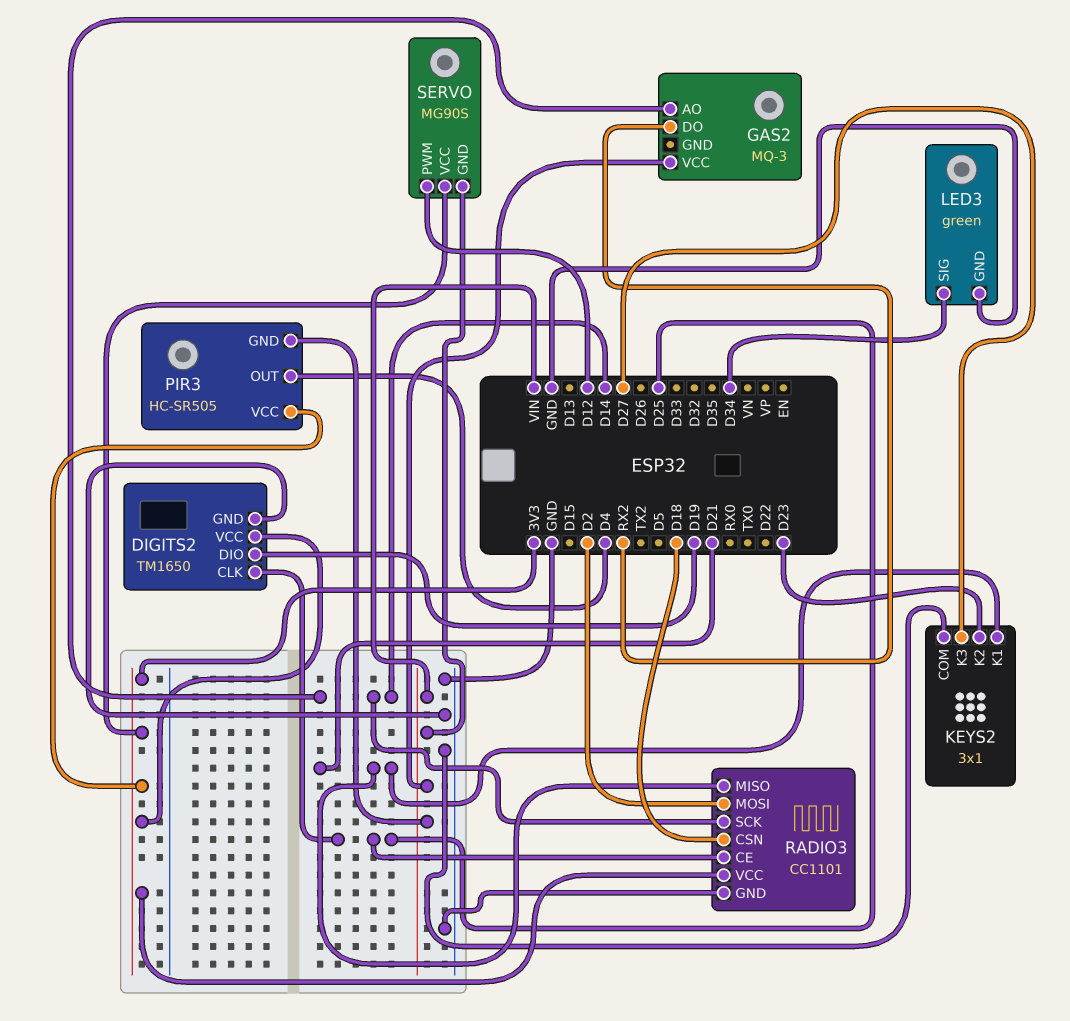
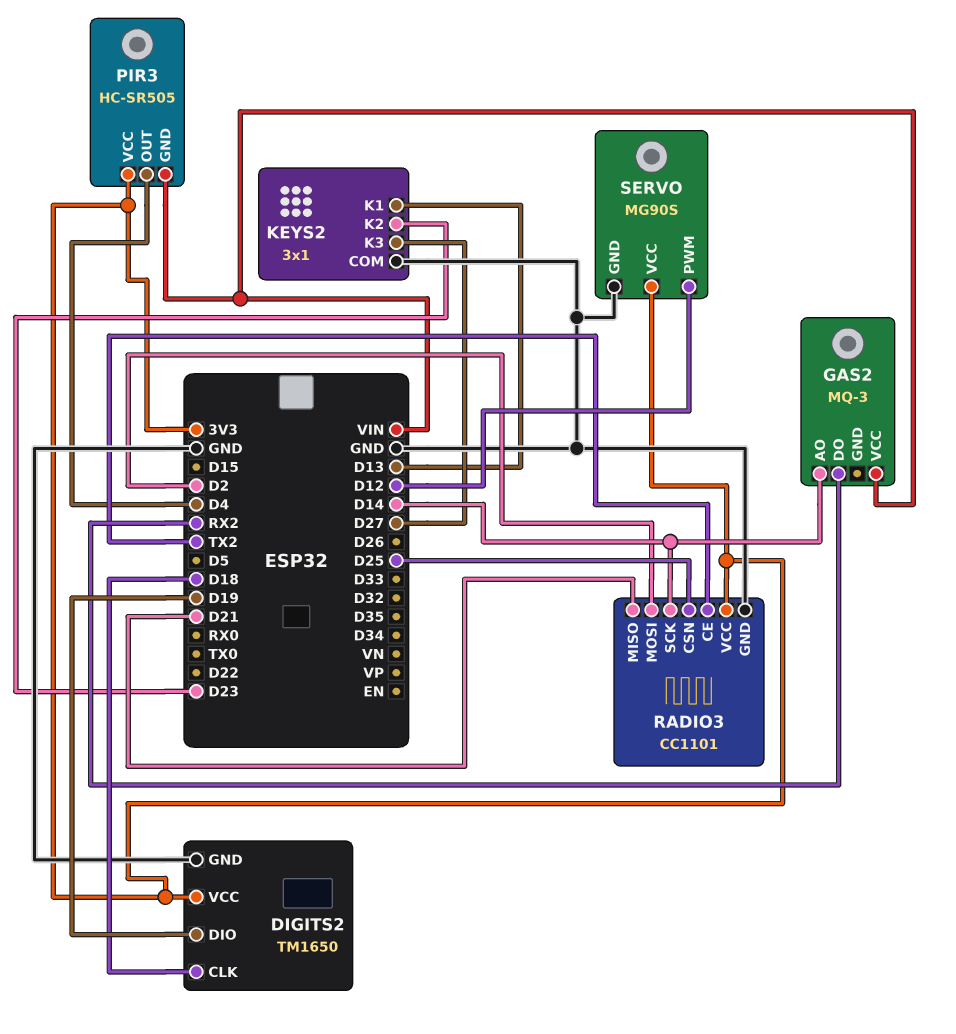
DIGITS2 pin CLK: D25 -> D18
KEYS2 pin K1: D21 -> D13
LED3: green -> none
LED3 pin GND: GND -> none
LED3 pin SIG: D34 -> none
RADIO3 pin CE: D25 -> TX2
RADIO3 pin CSN: D18 -> D25
SERVO pin GND: VIN -> GND

